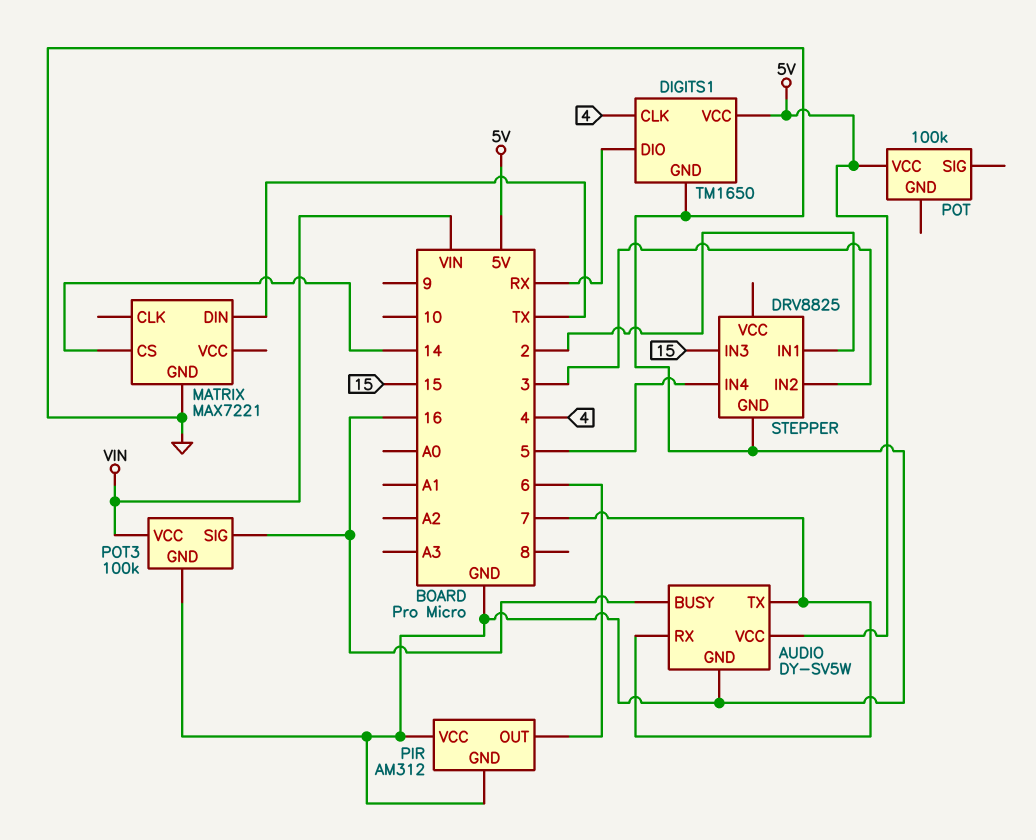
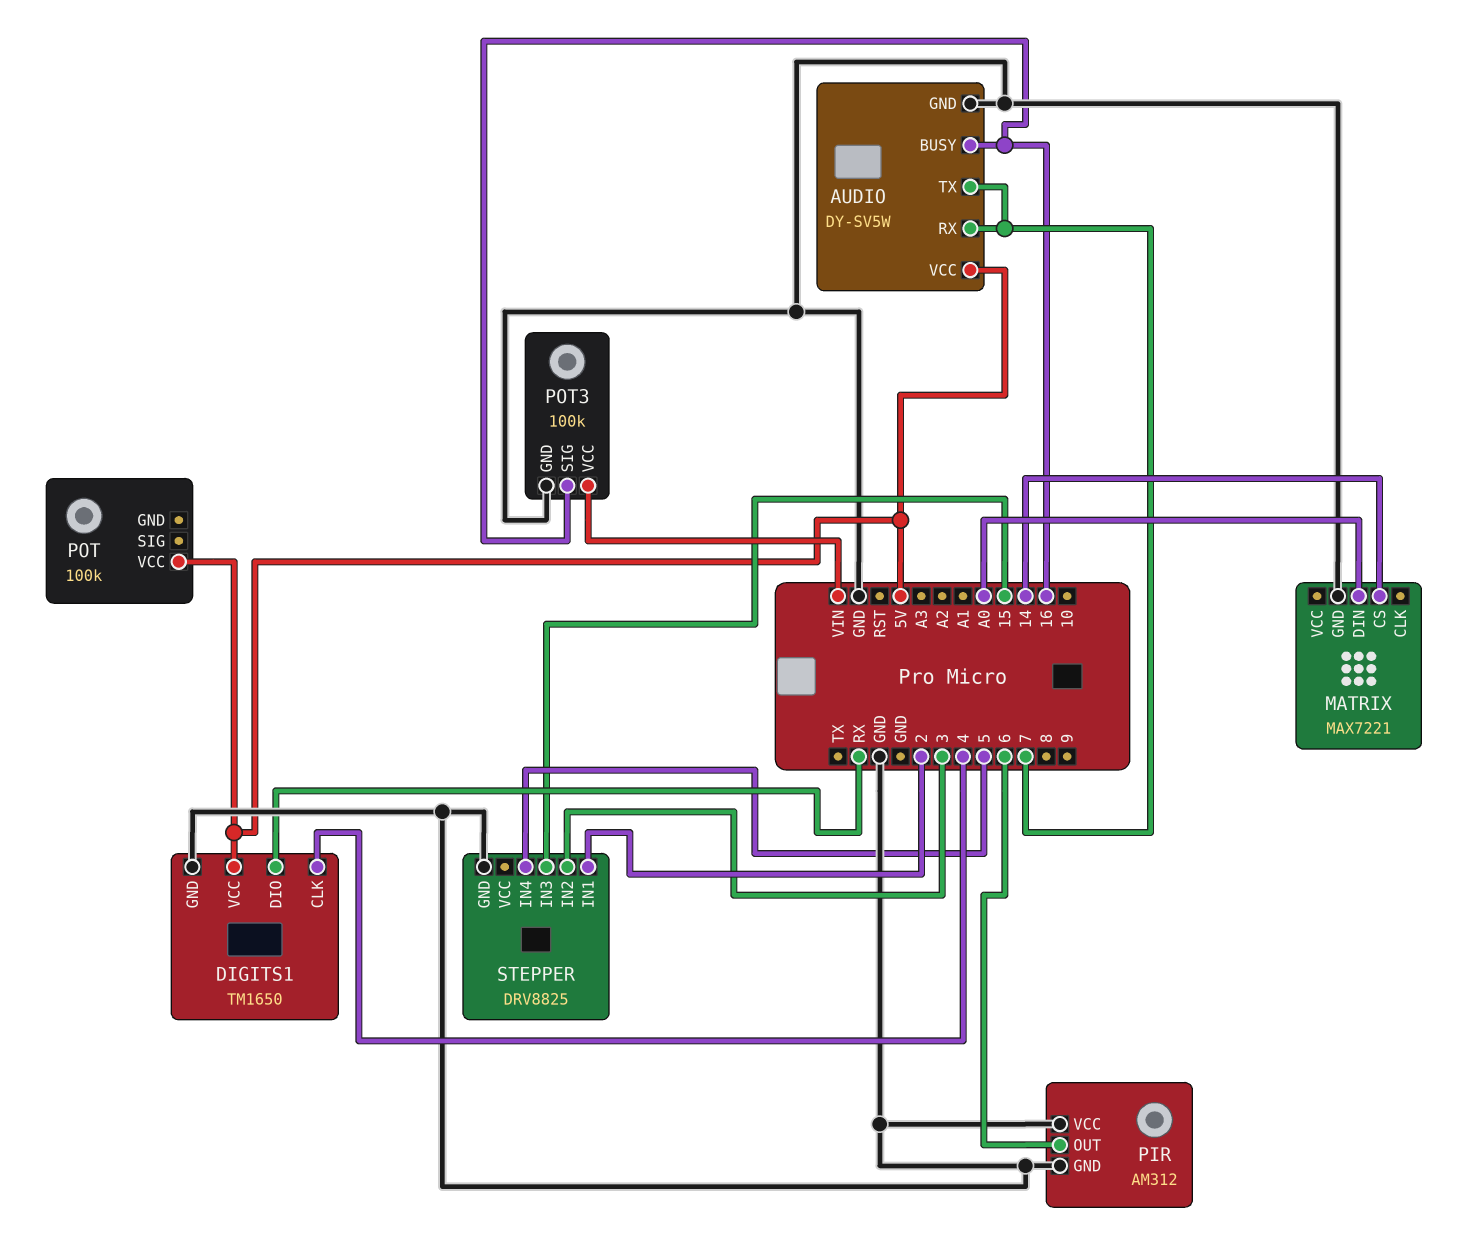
MATRIX pin DIN: TX -> A0

